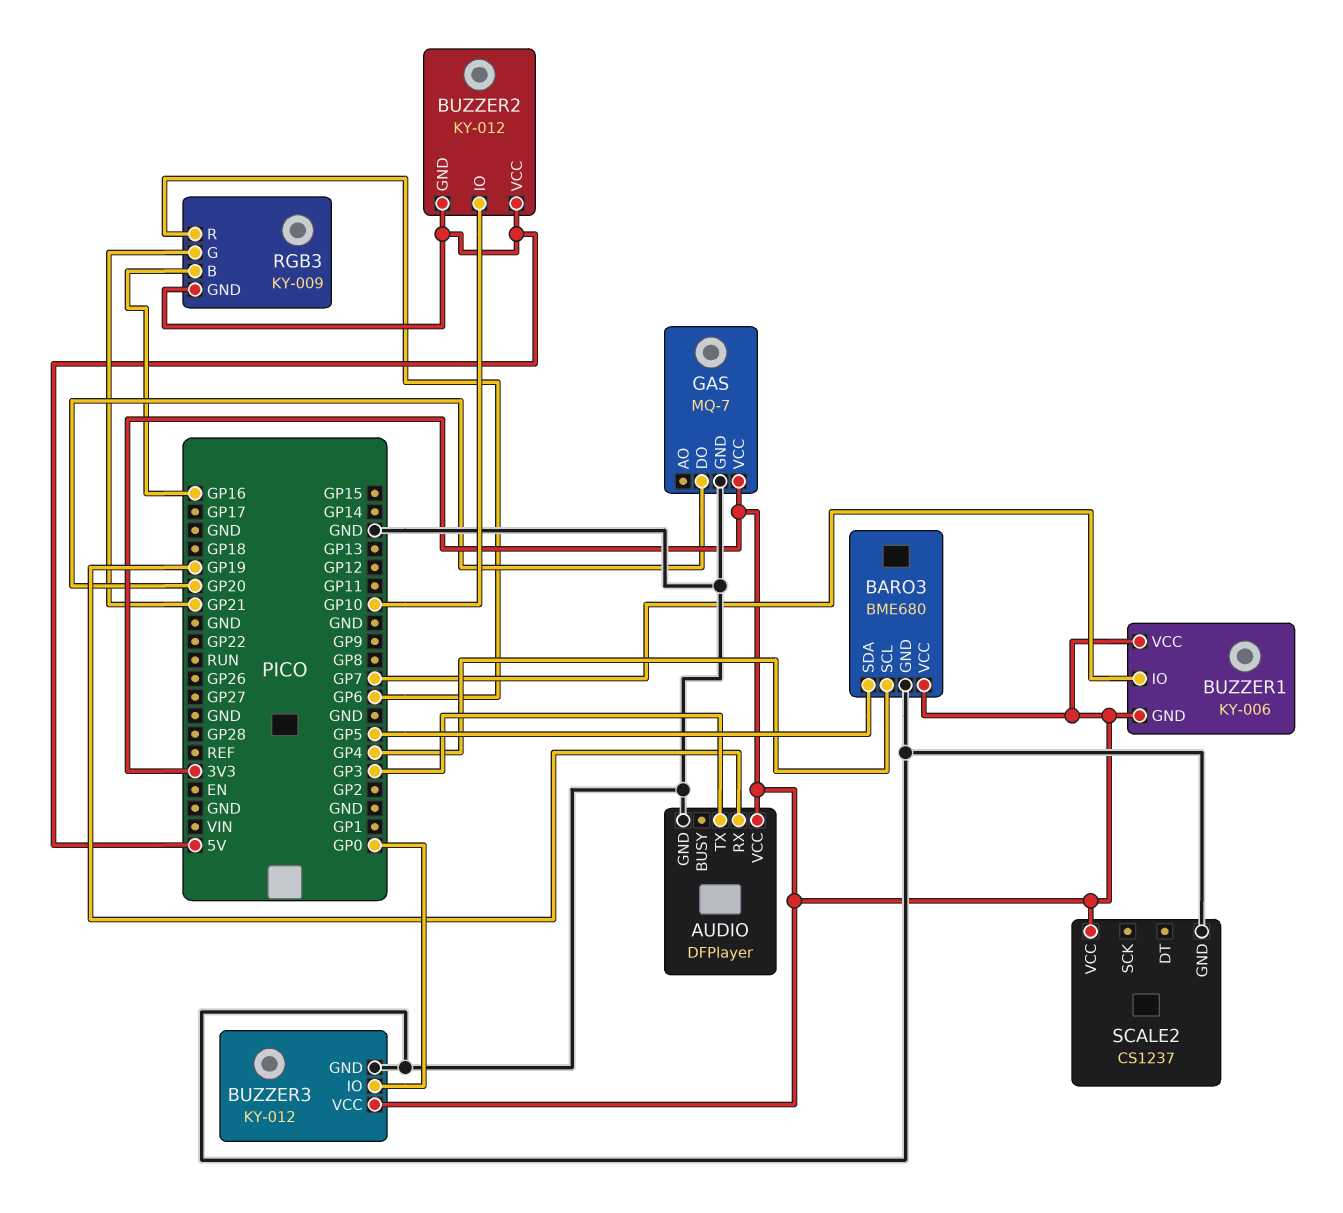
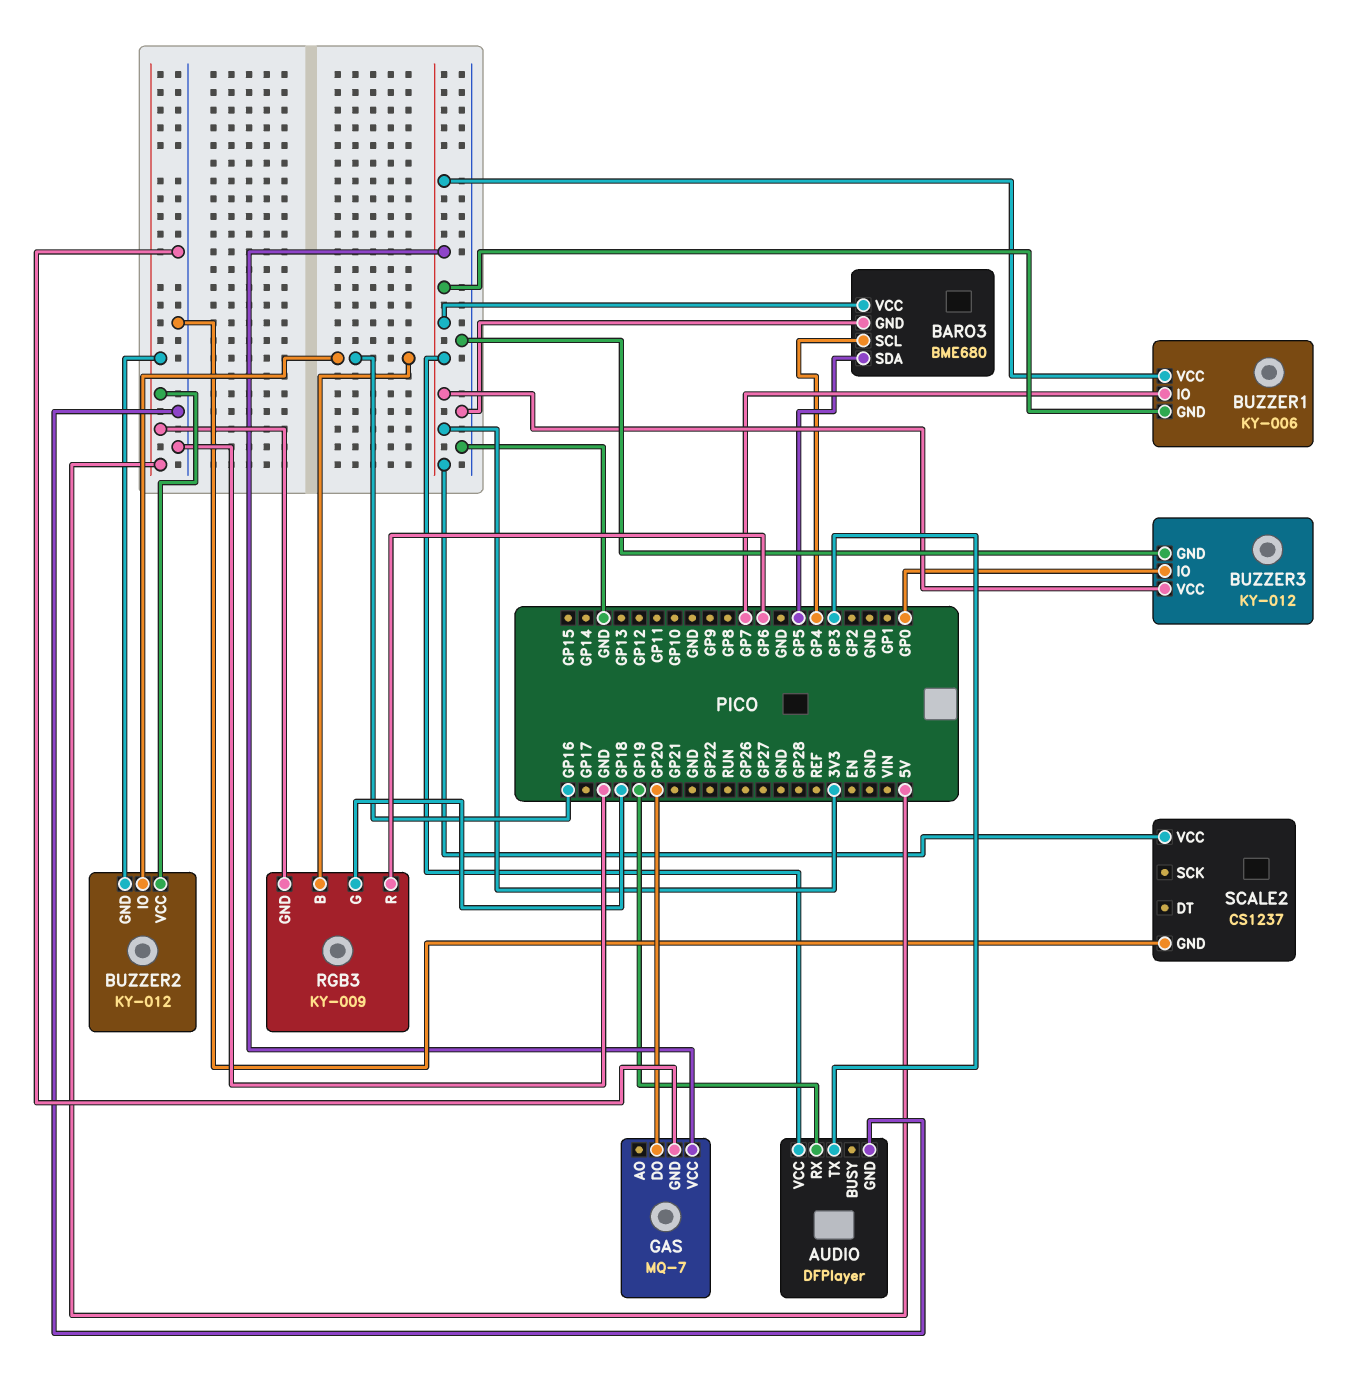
BUZZER2 pin IO: GP10 -> GP16
RGB3 pin G: GP21 -> GP18

